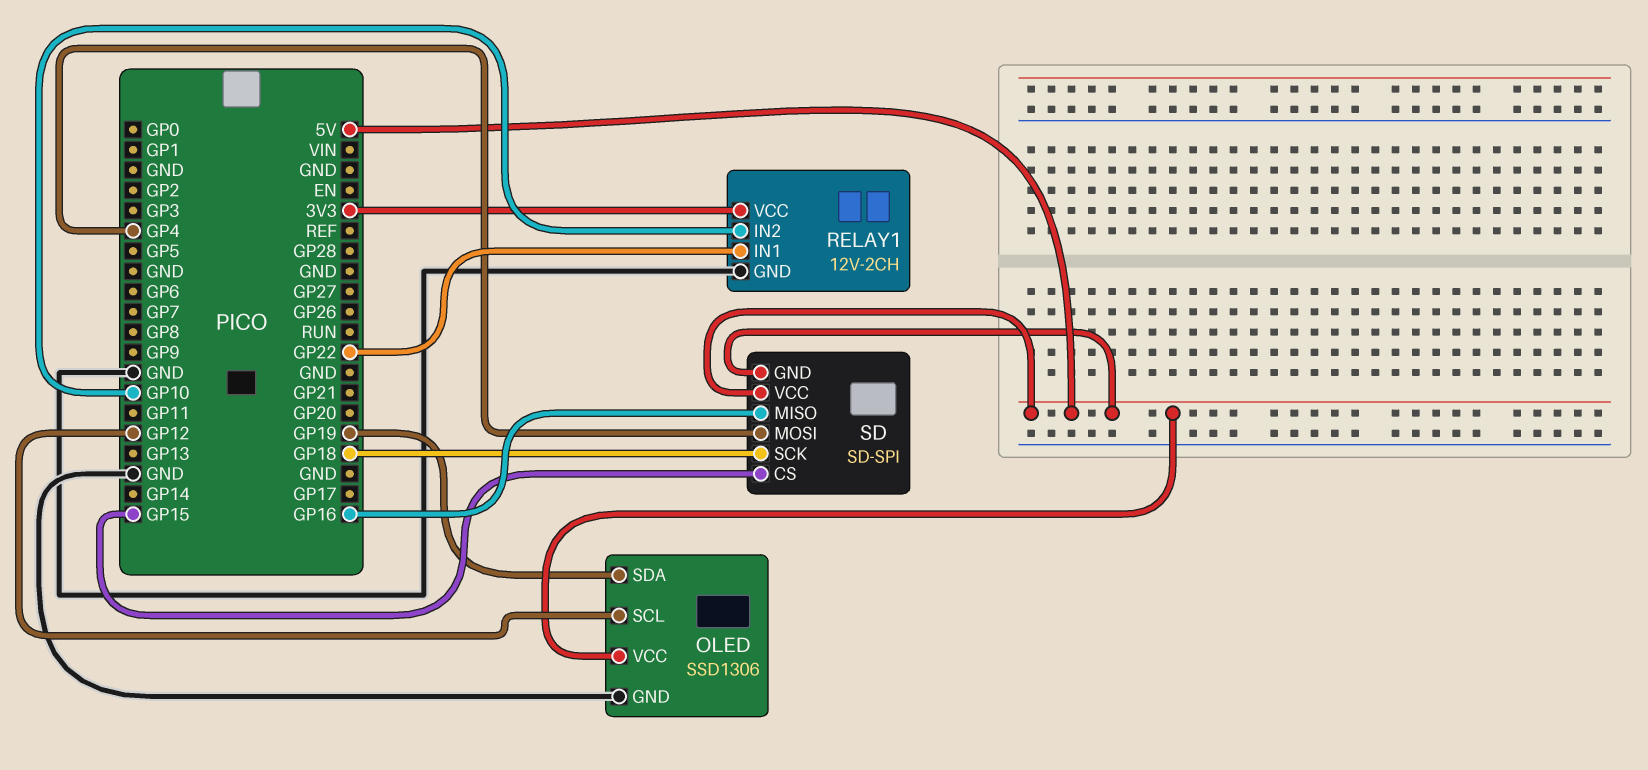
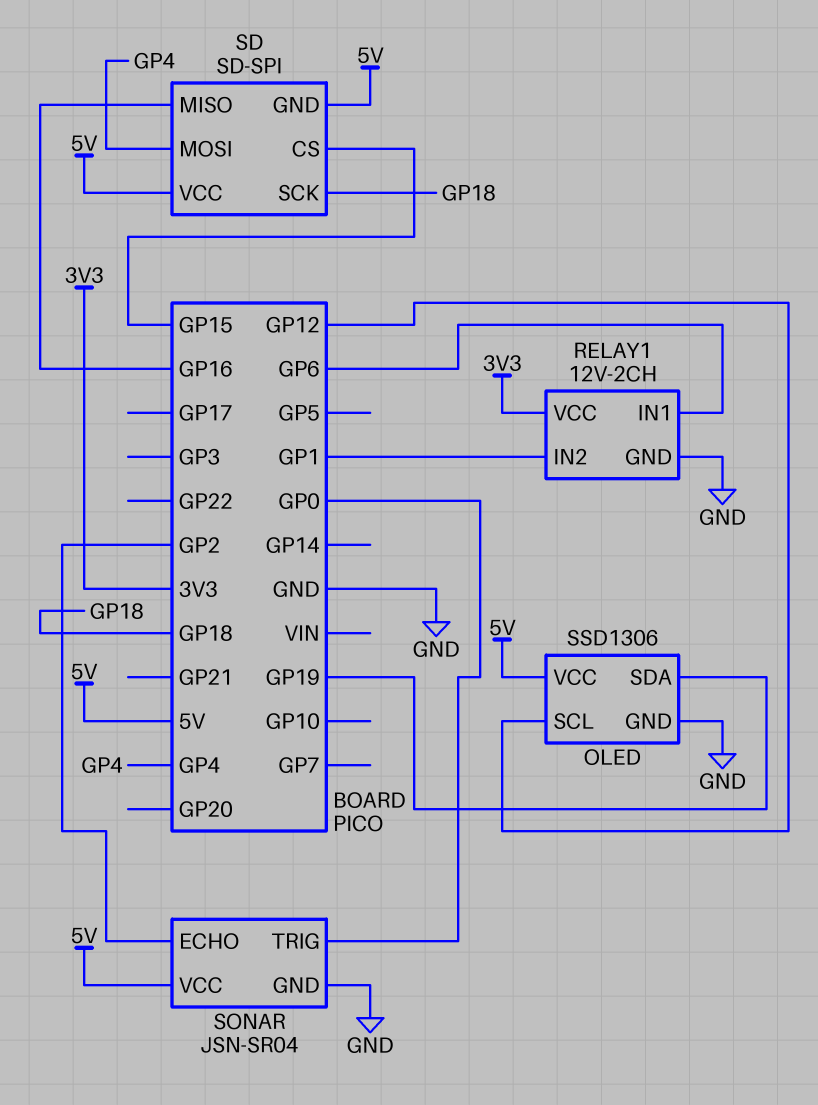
RELAY1 pin IN1: GP22 -> GP6
RELAY1 pin IN2: GP10 -> GP1
SONAR: none -> JSN-SR04
SONAR pin ECHO: none -> GP2
SONAR pin GND: none -> GND
SONAR pin TRIG: none -> GP0
SONAR pin VCC: none -> 5V

